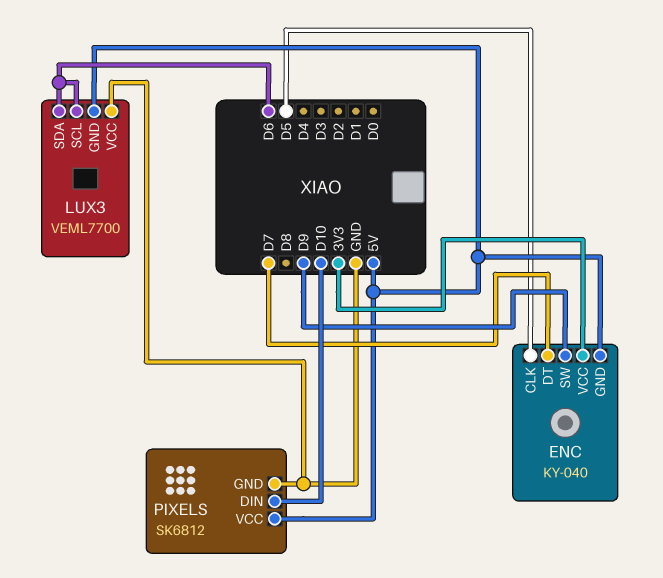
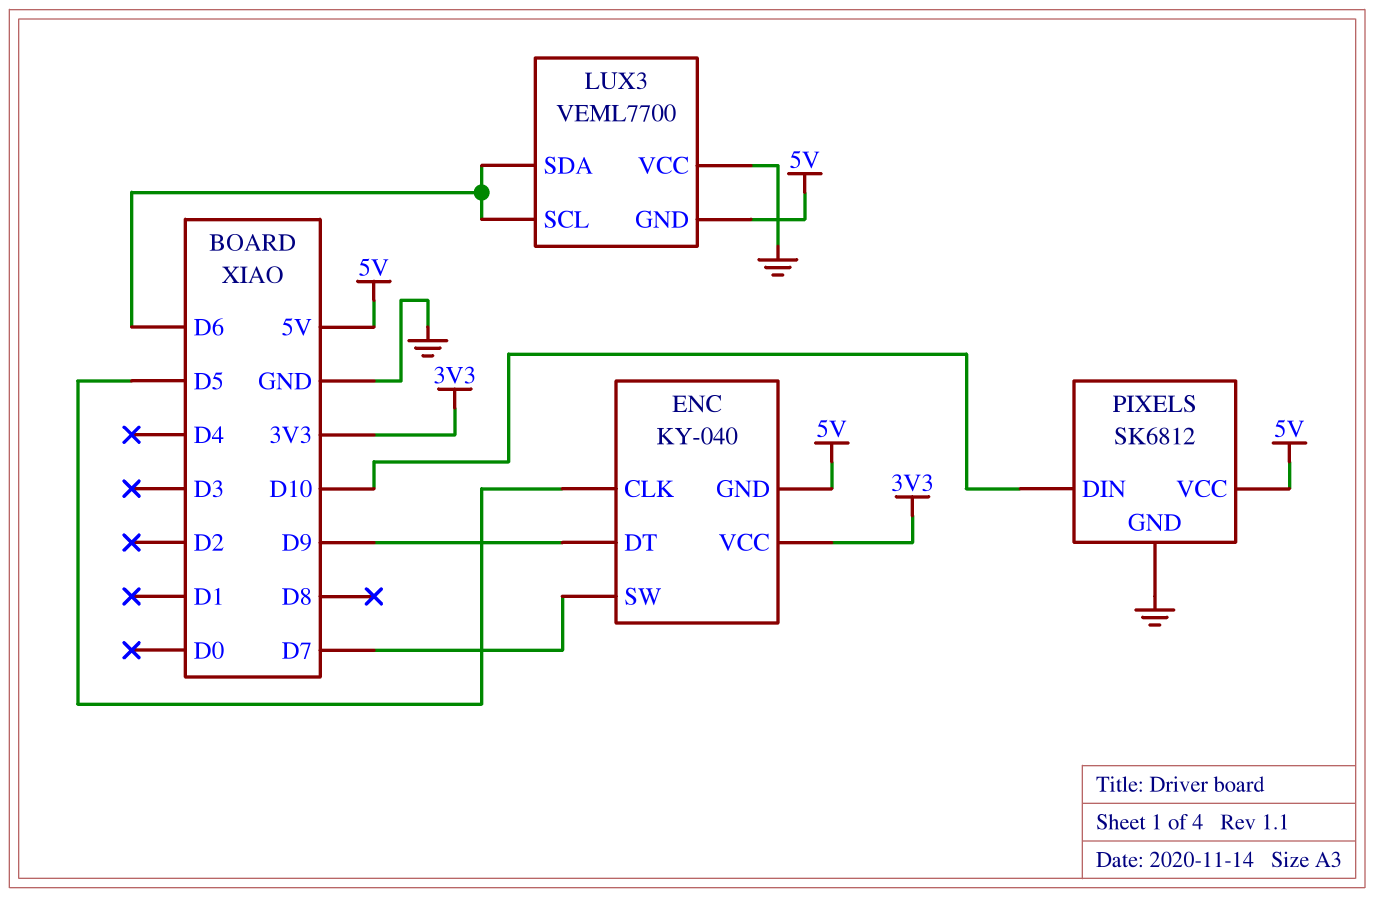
ENC pin DT: D7 -> D9
ENC pin SW: D9 -> D7

